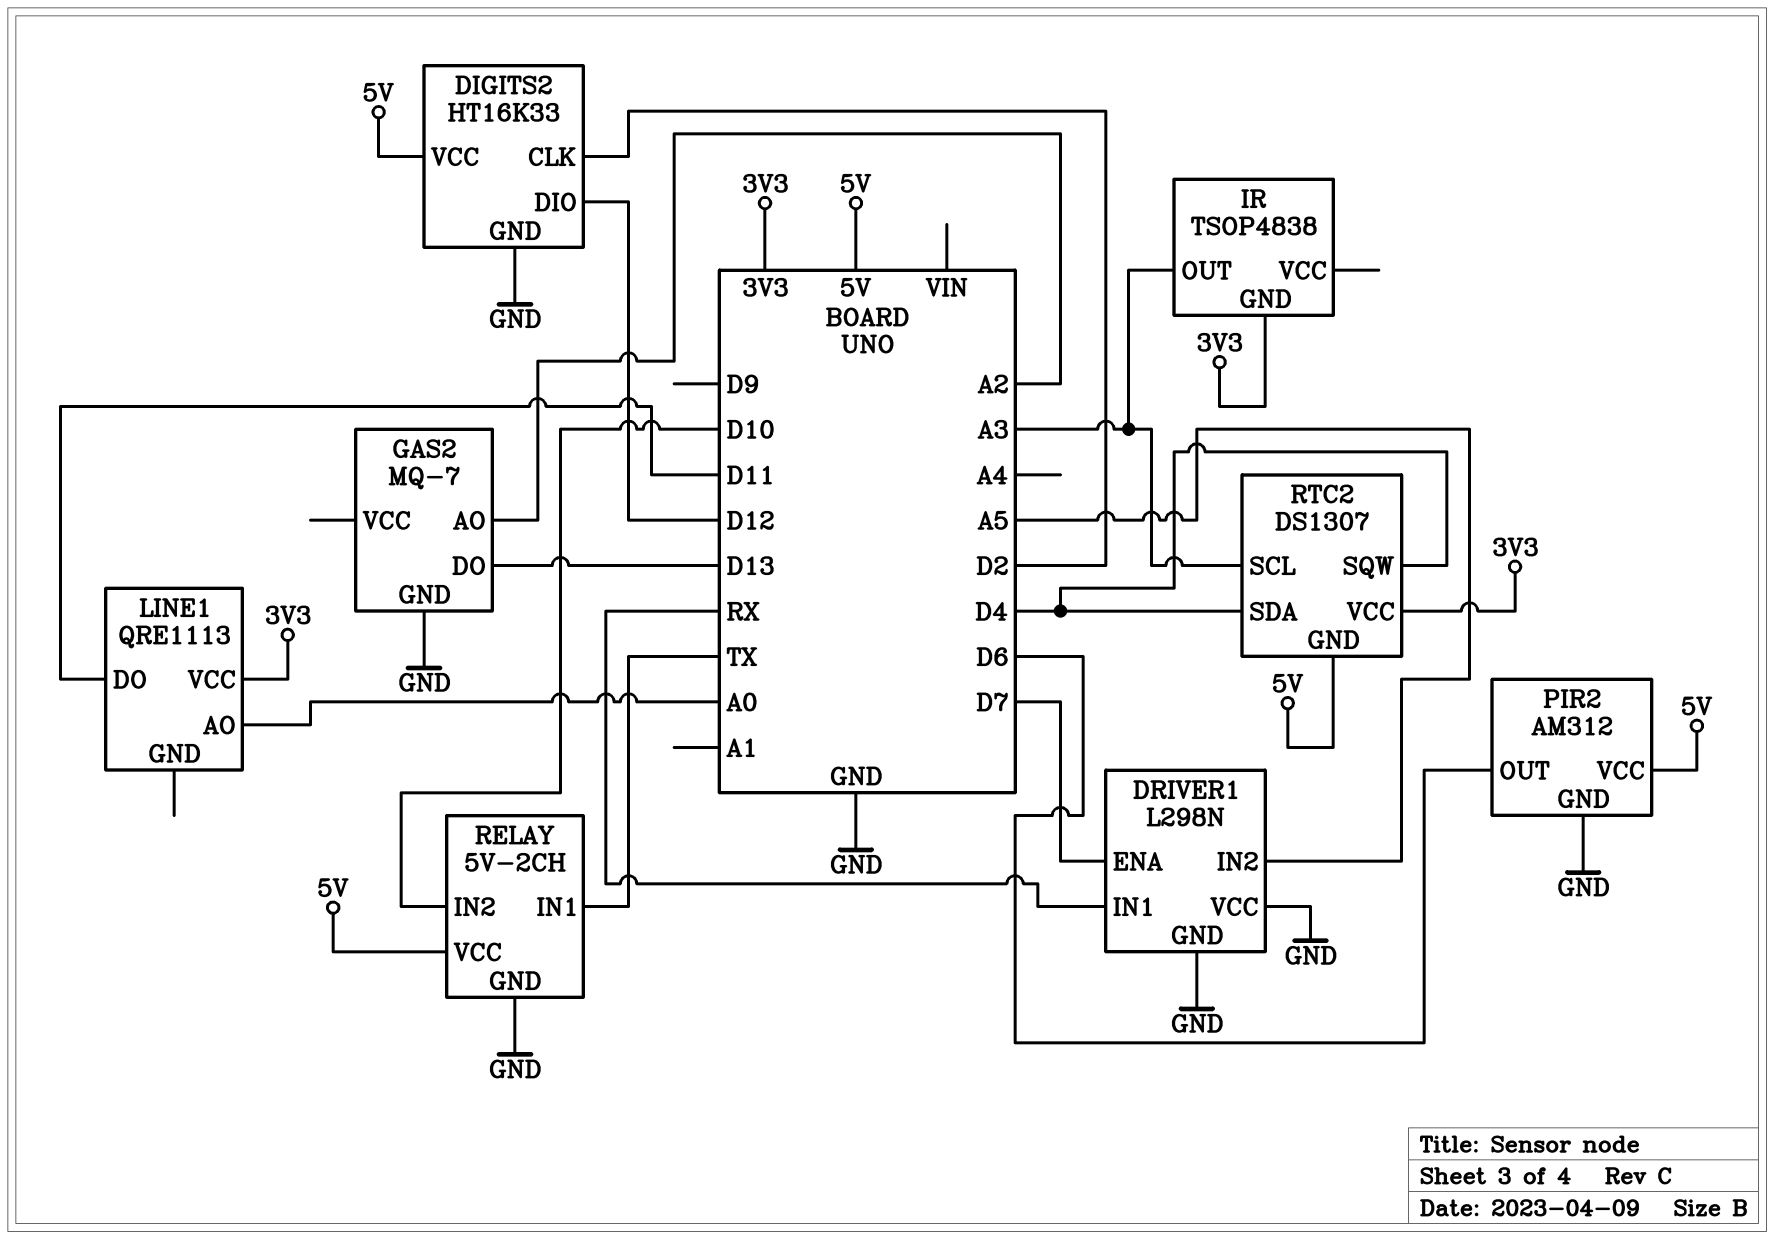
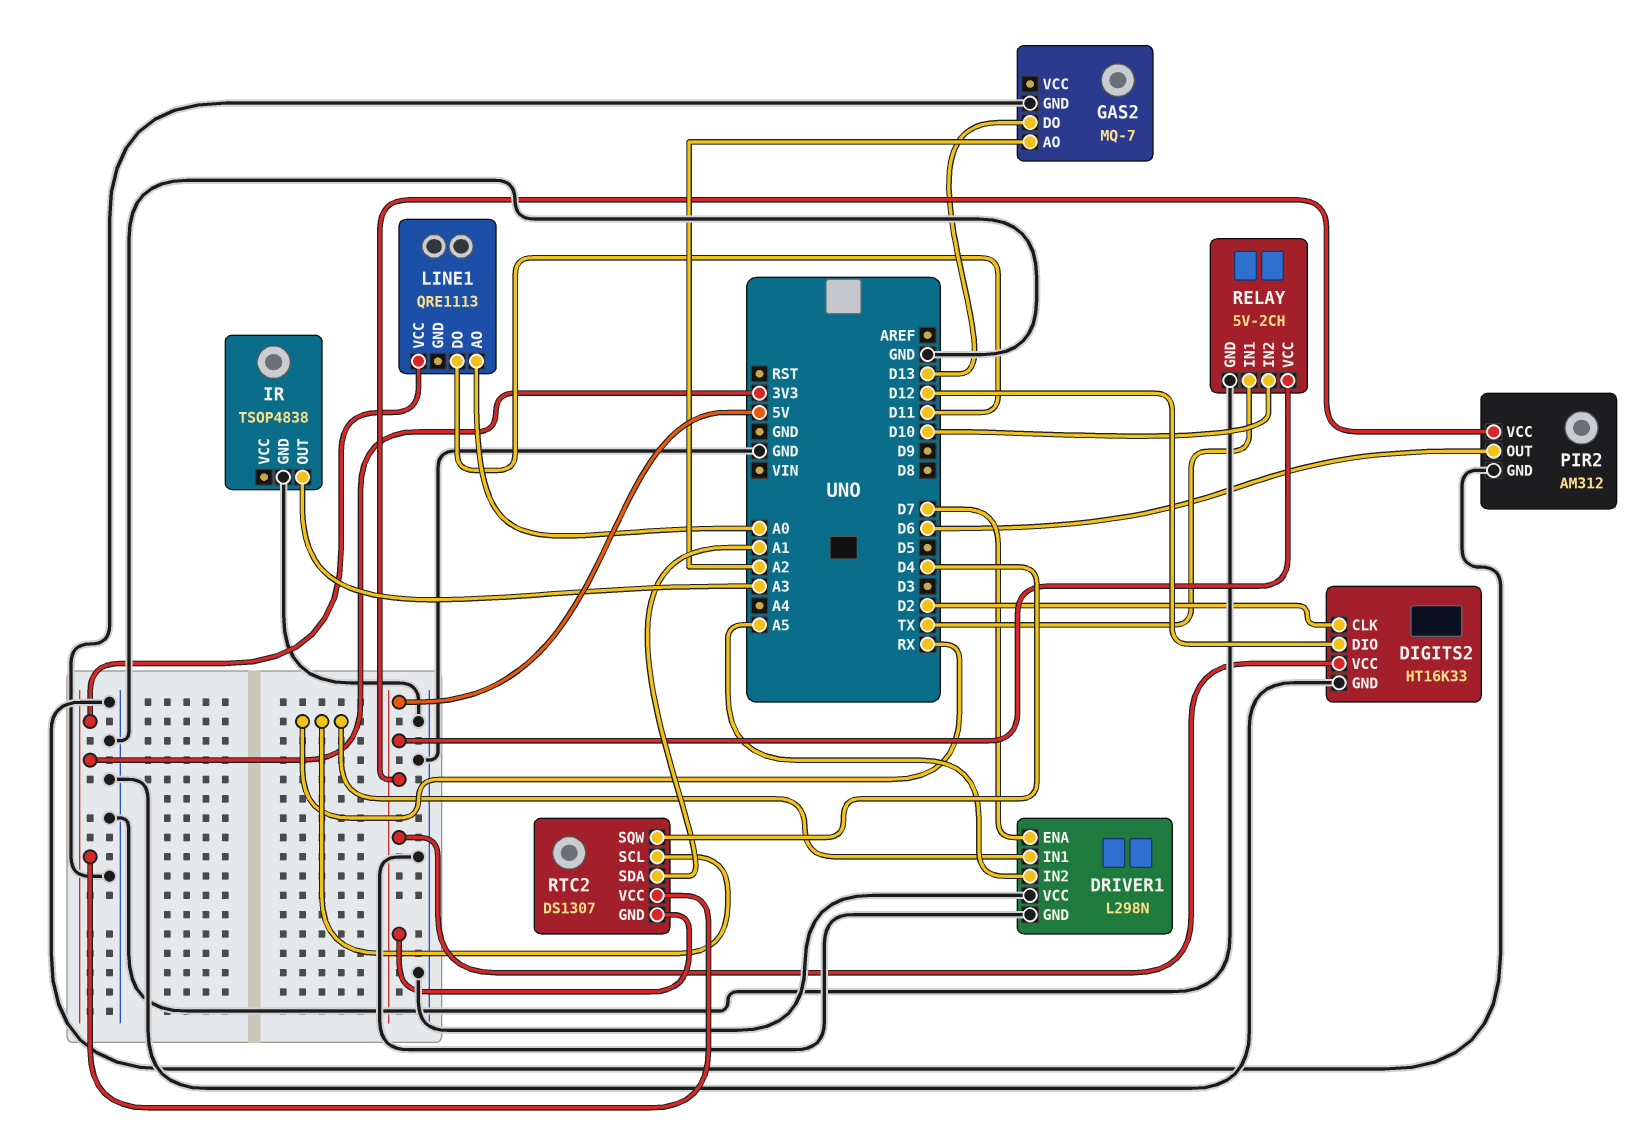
IR pin GND: 3V3 -> GND
RTC2 pin SCL: A3 -> RX
RTC2 pin SDA: D4 -> A1

